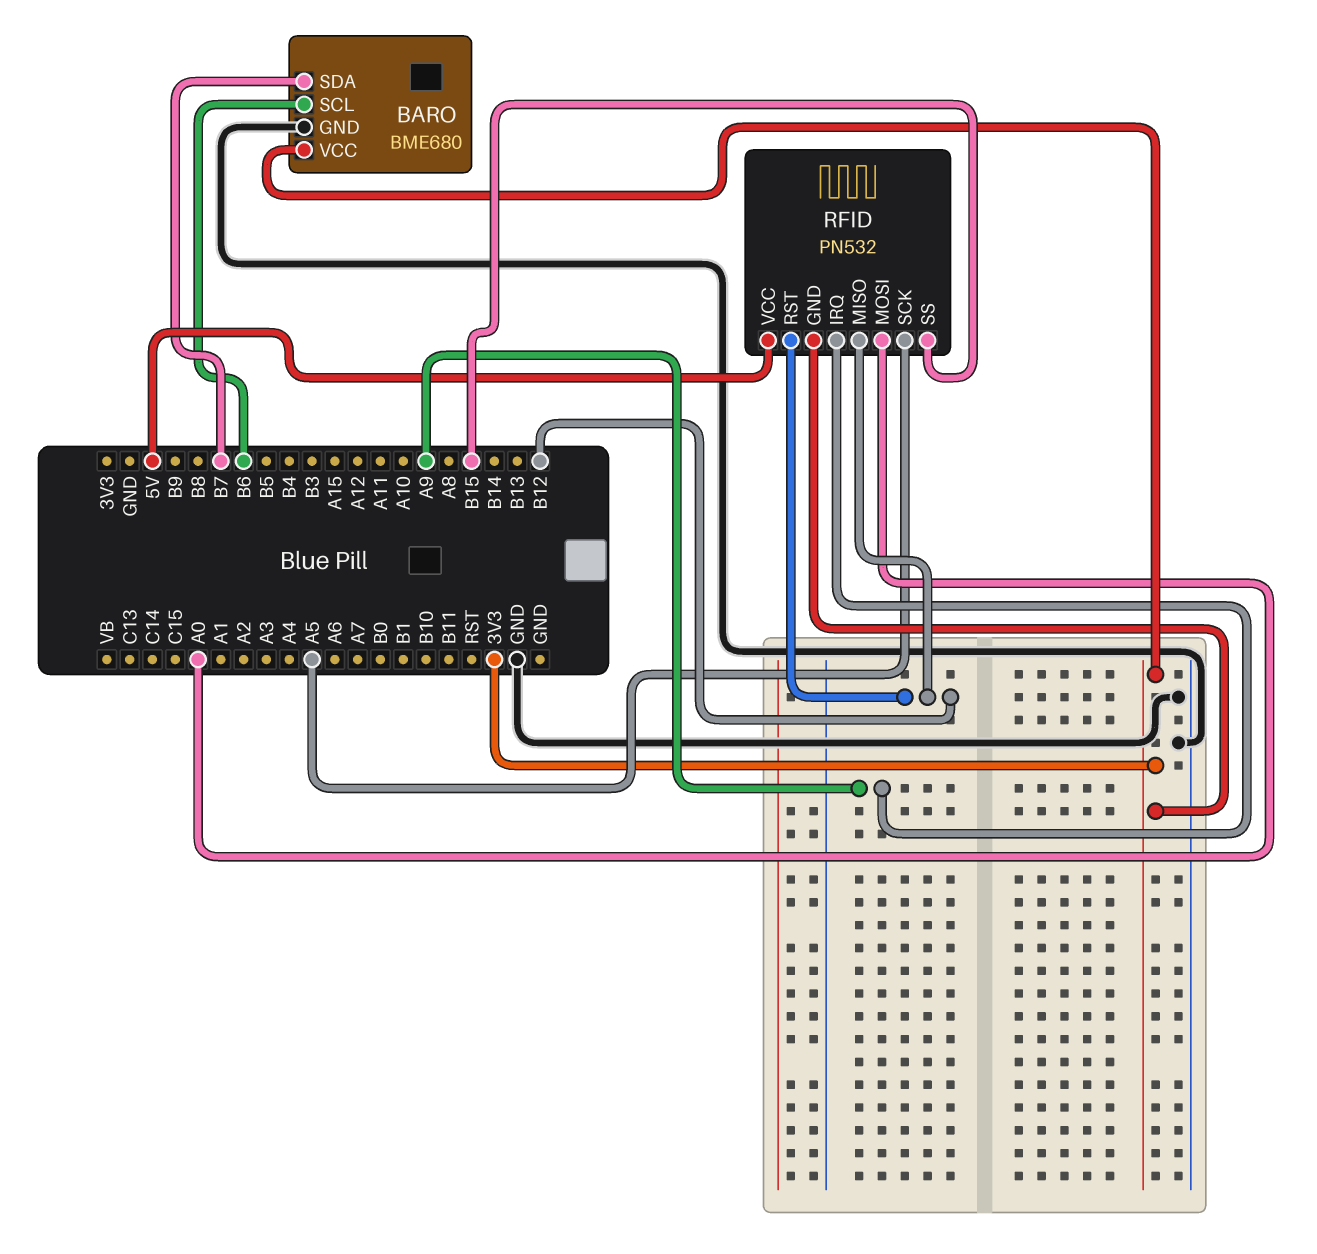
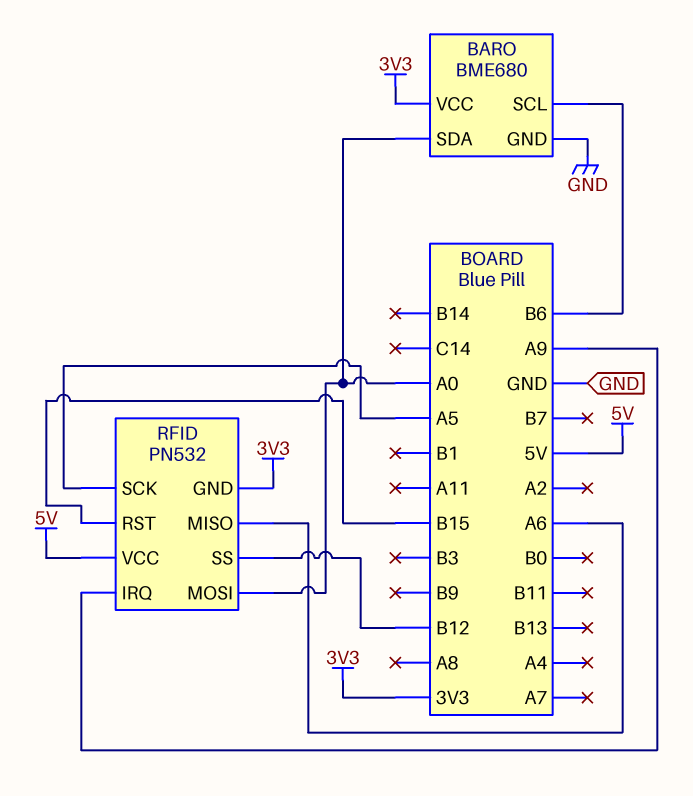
BARO pin SDA: B7 -> A0
RFID pin MISO: B12 -> A6
RFID pin RST: B12 -> B15
RFID pin SS: B15 -> B12

